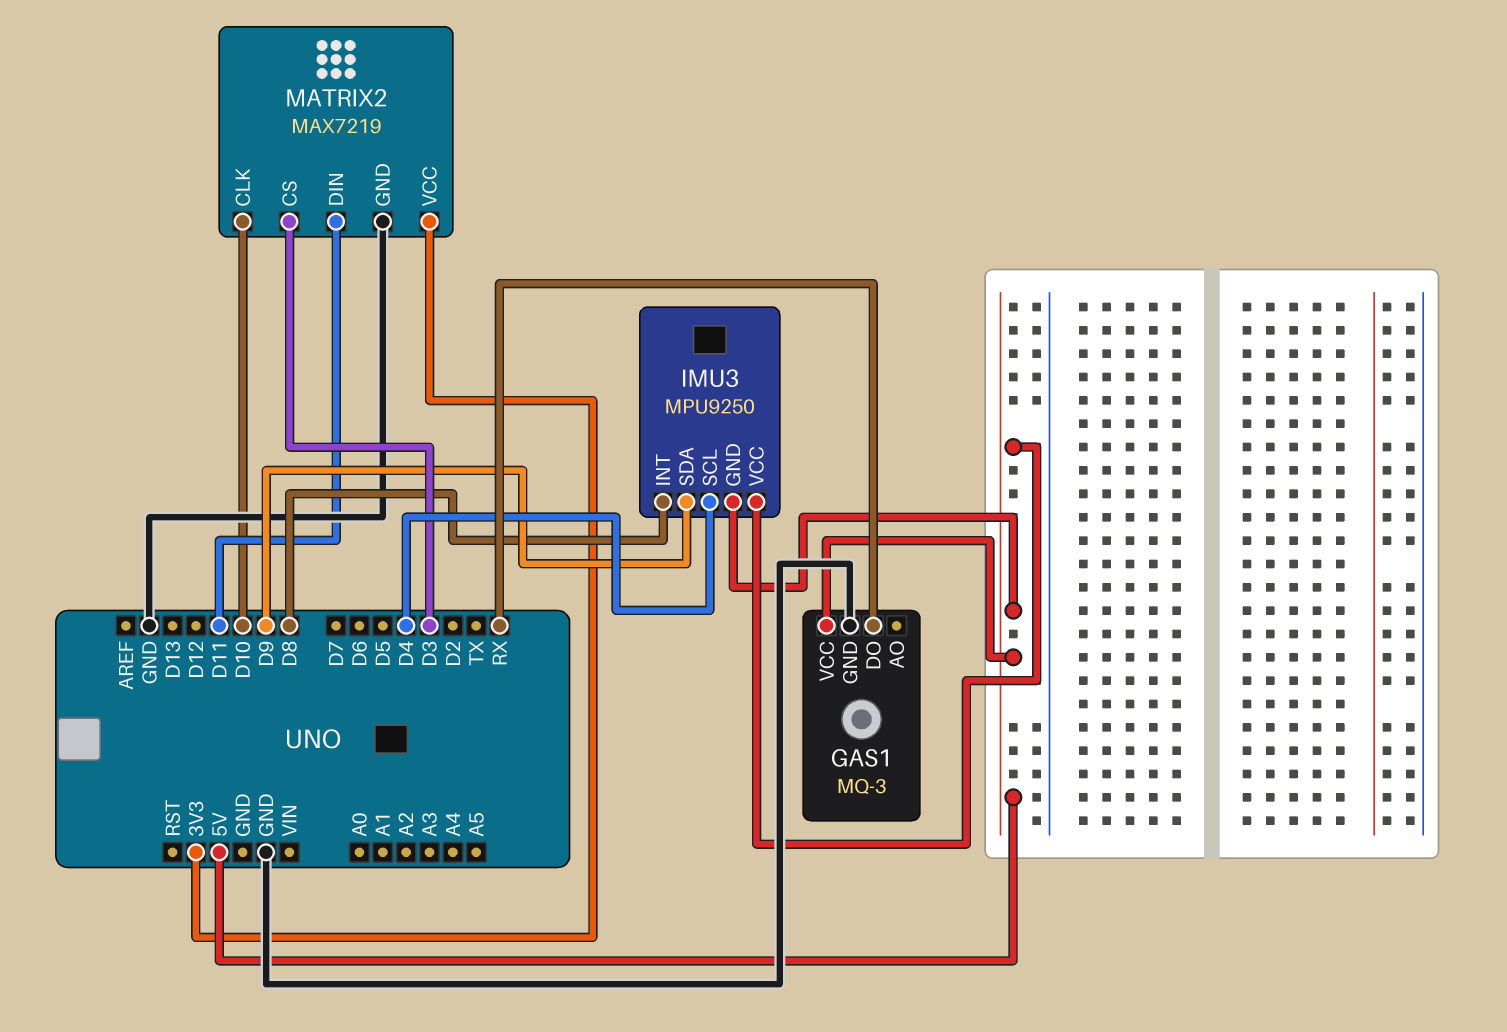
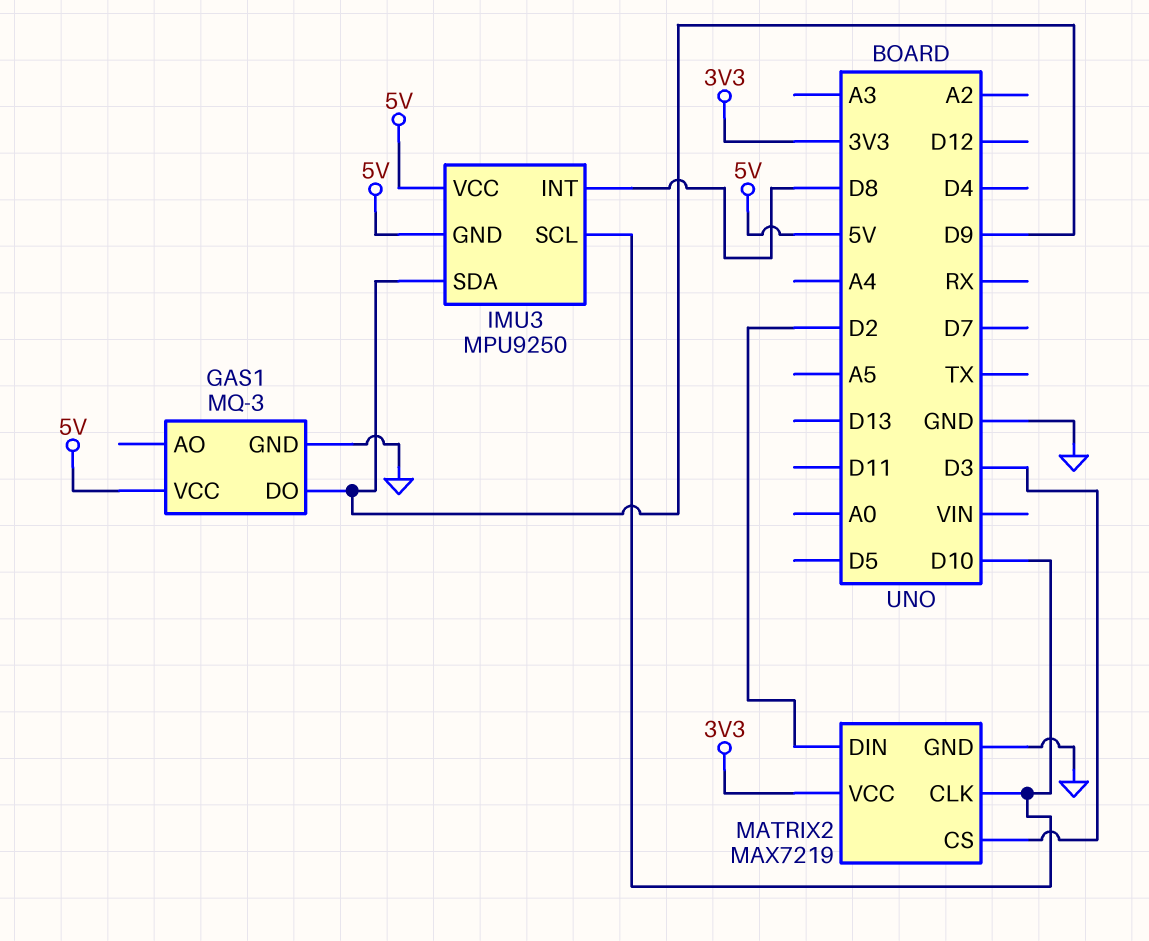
GAS1 pin DO: RX -> D9
IMU3 pin SCL: D4 -> D10
MATRIX2 pin DIN: D11 -> D2

